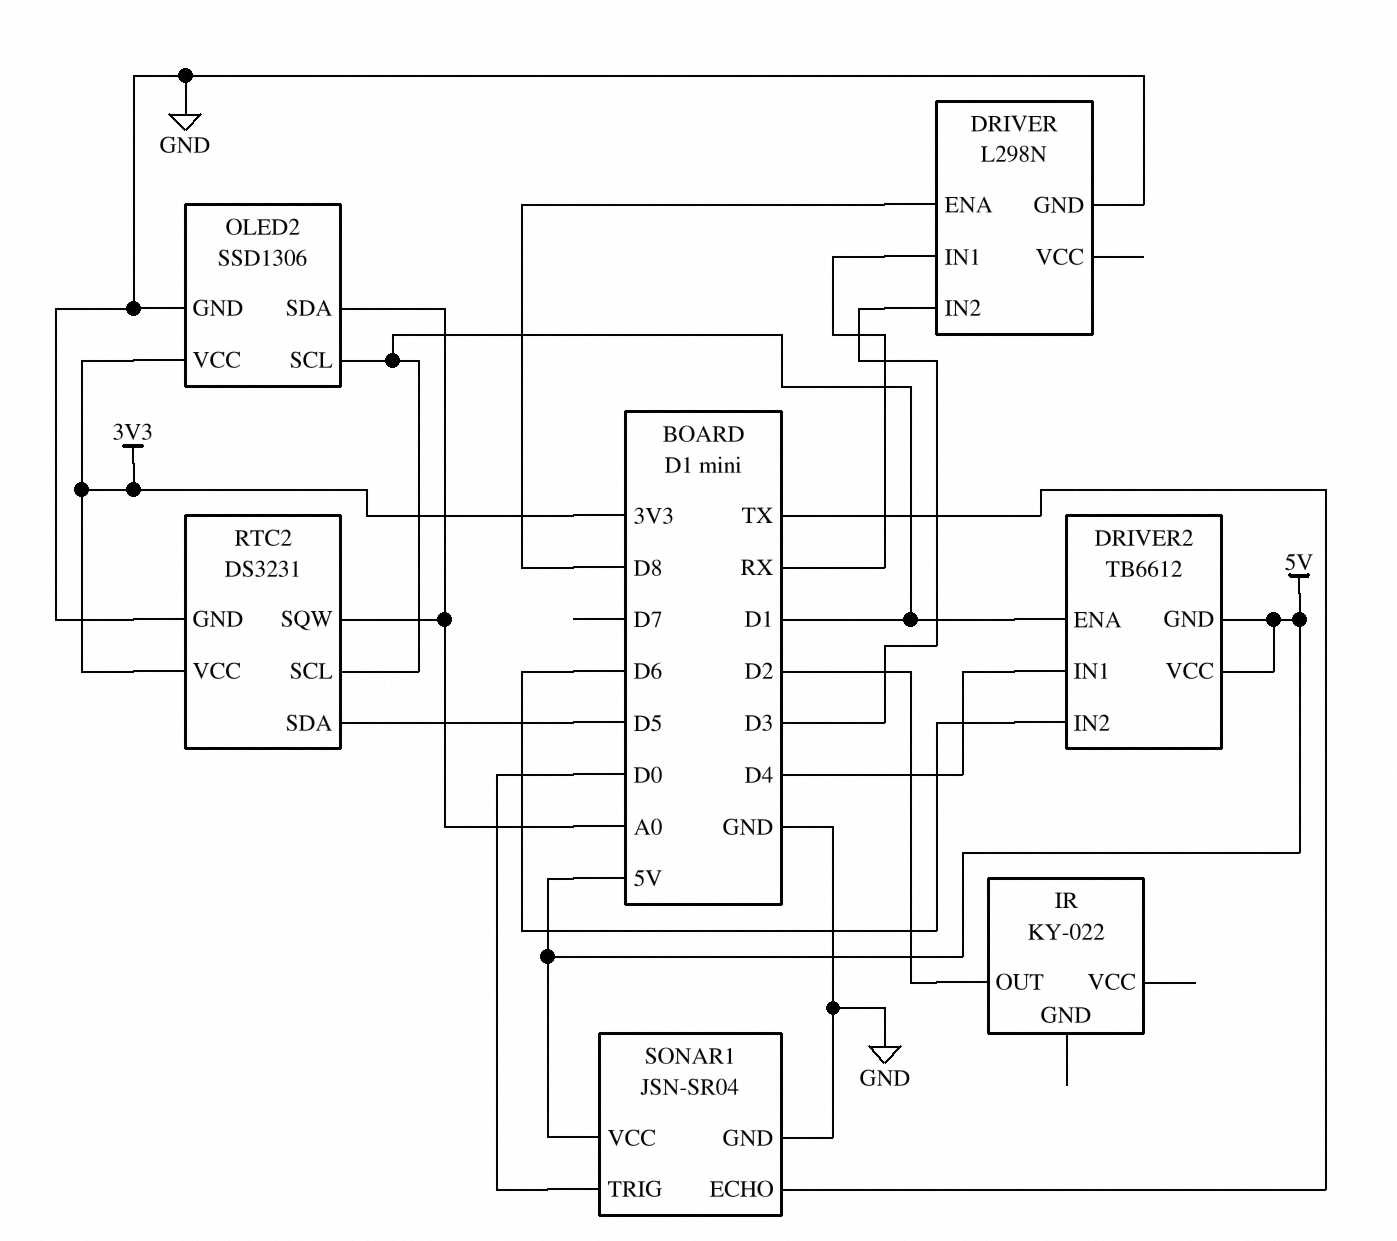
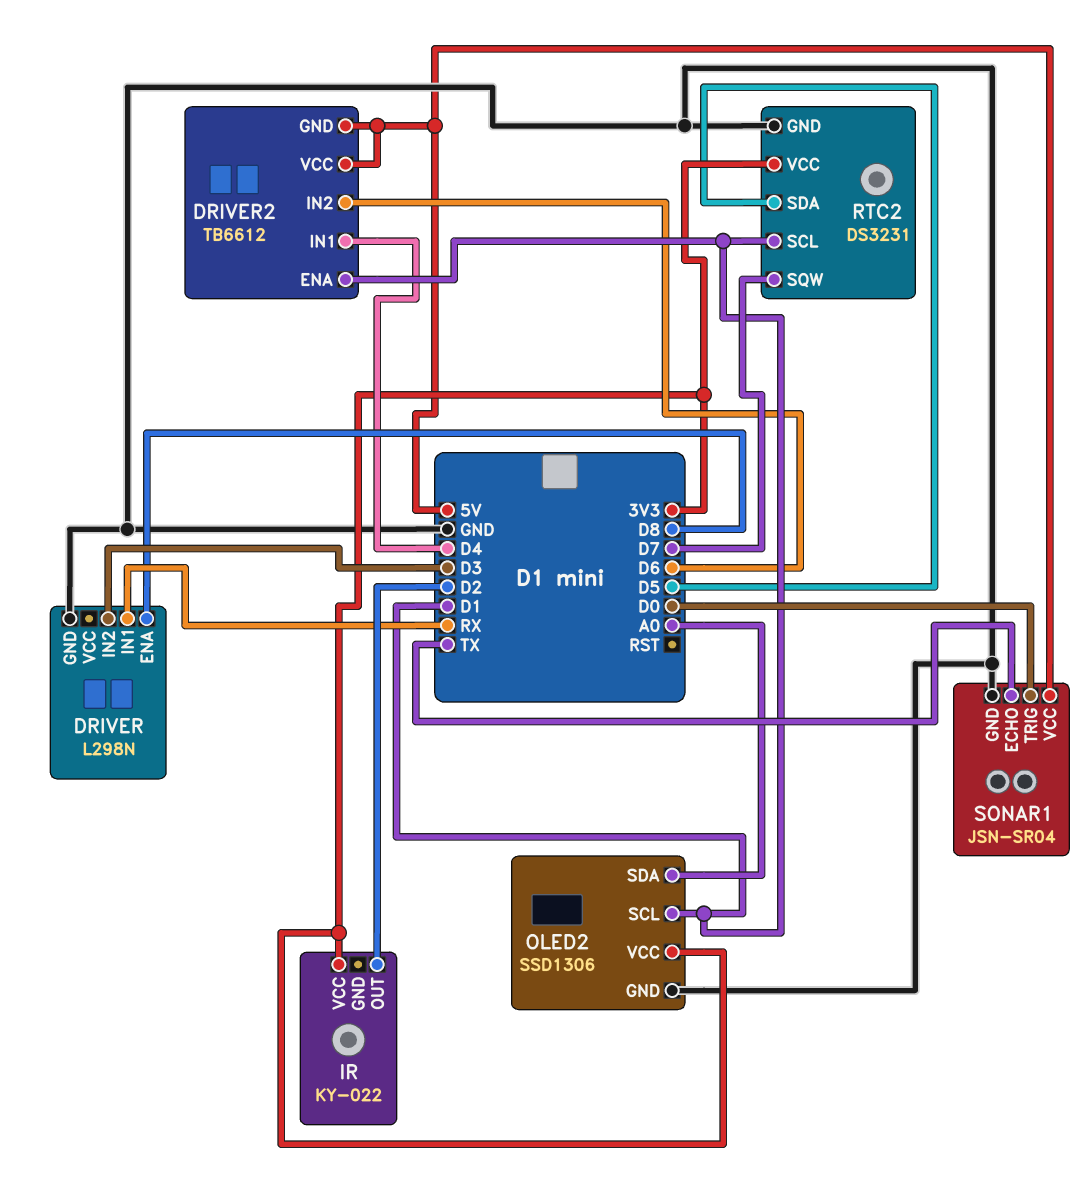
IR pin VCC: none -> 3V3
RTC2 pin SQW: A0 -> D7

